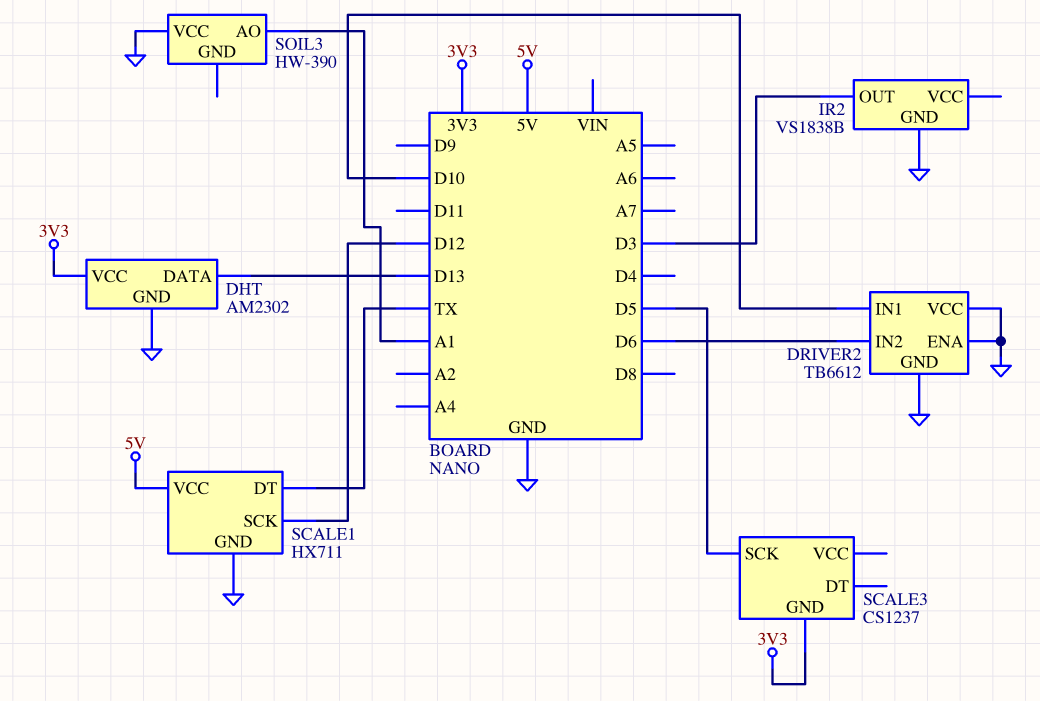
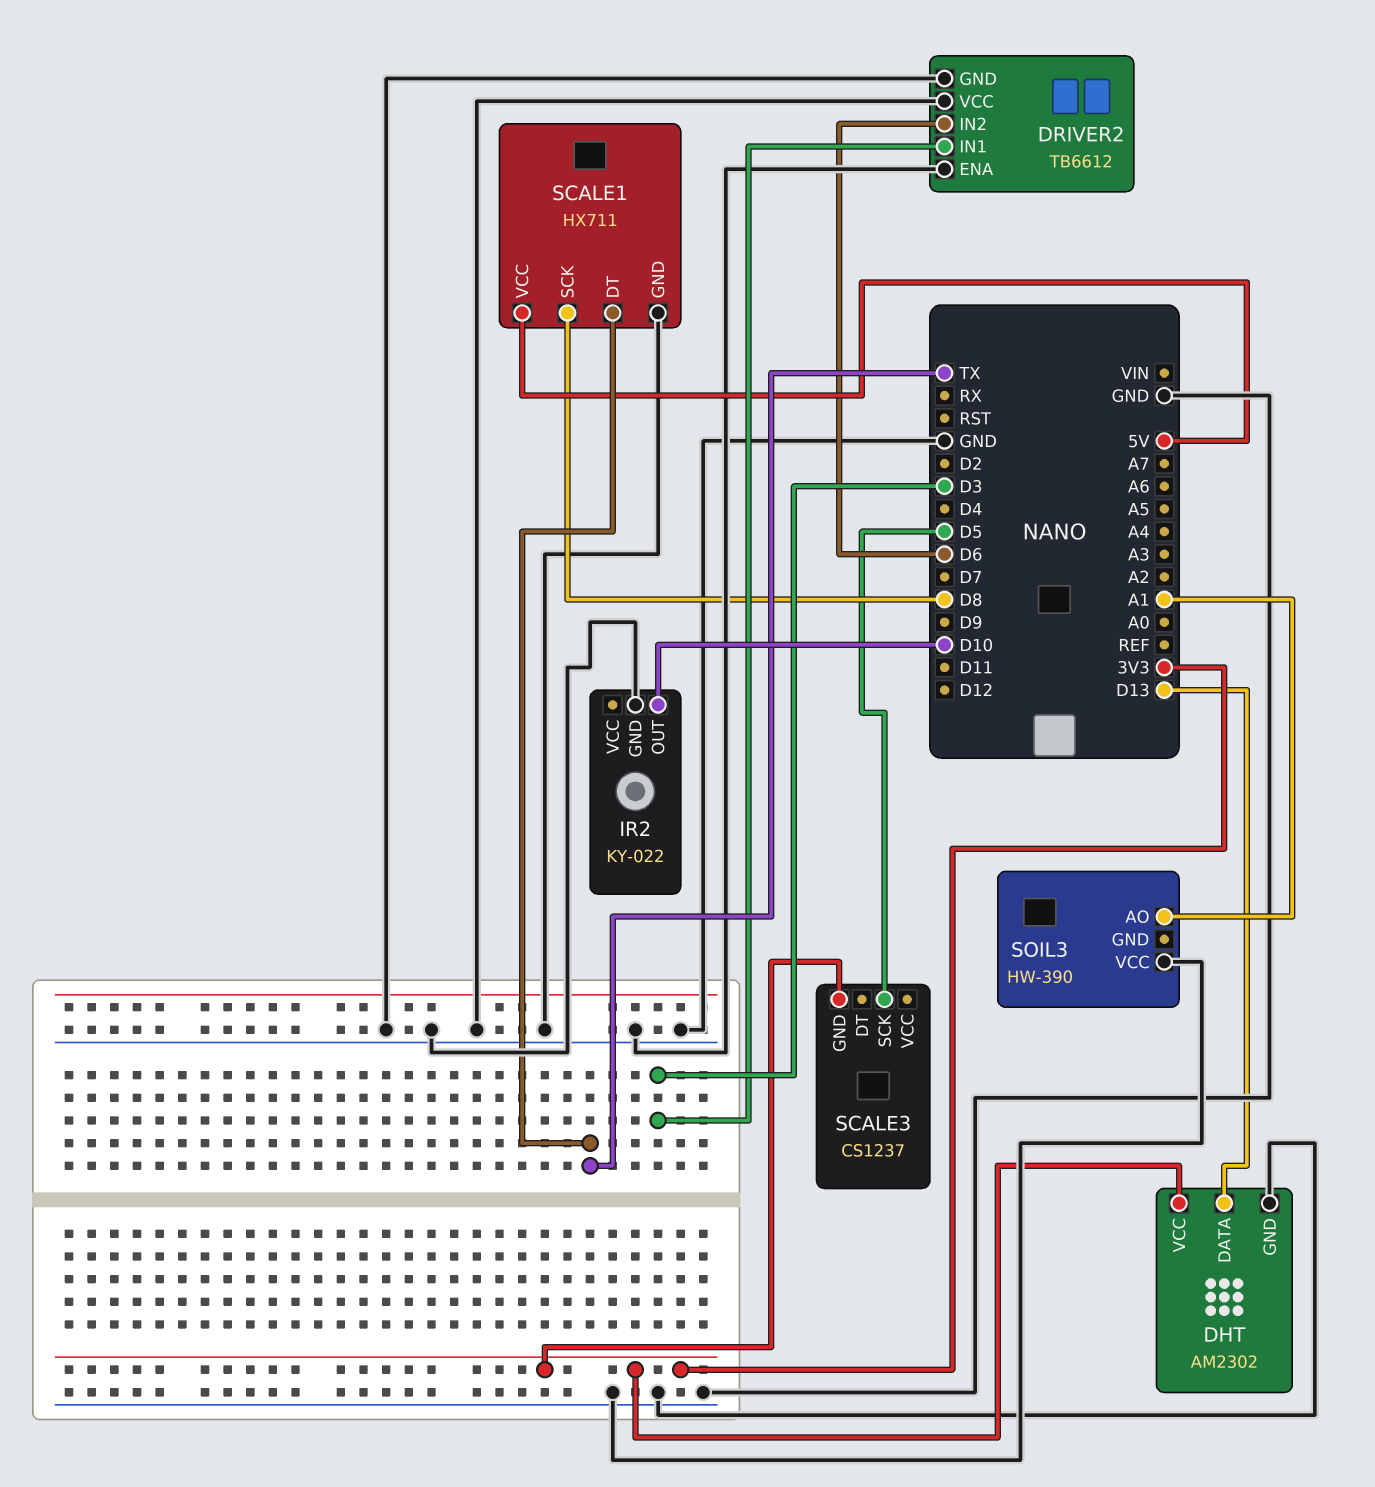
DRIVER2 pin IN1: D10 -> D3
IR2: VS1838B -> KY-022
IR2 pin OUT: D3 -> D10
SCALE1 pin SCK: D12 -> D8

